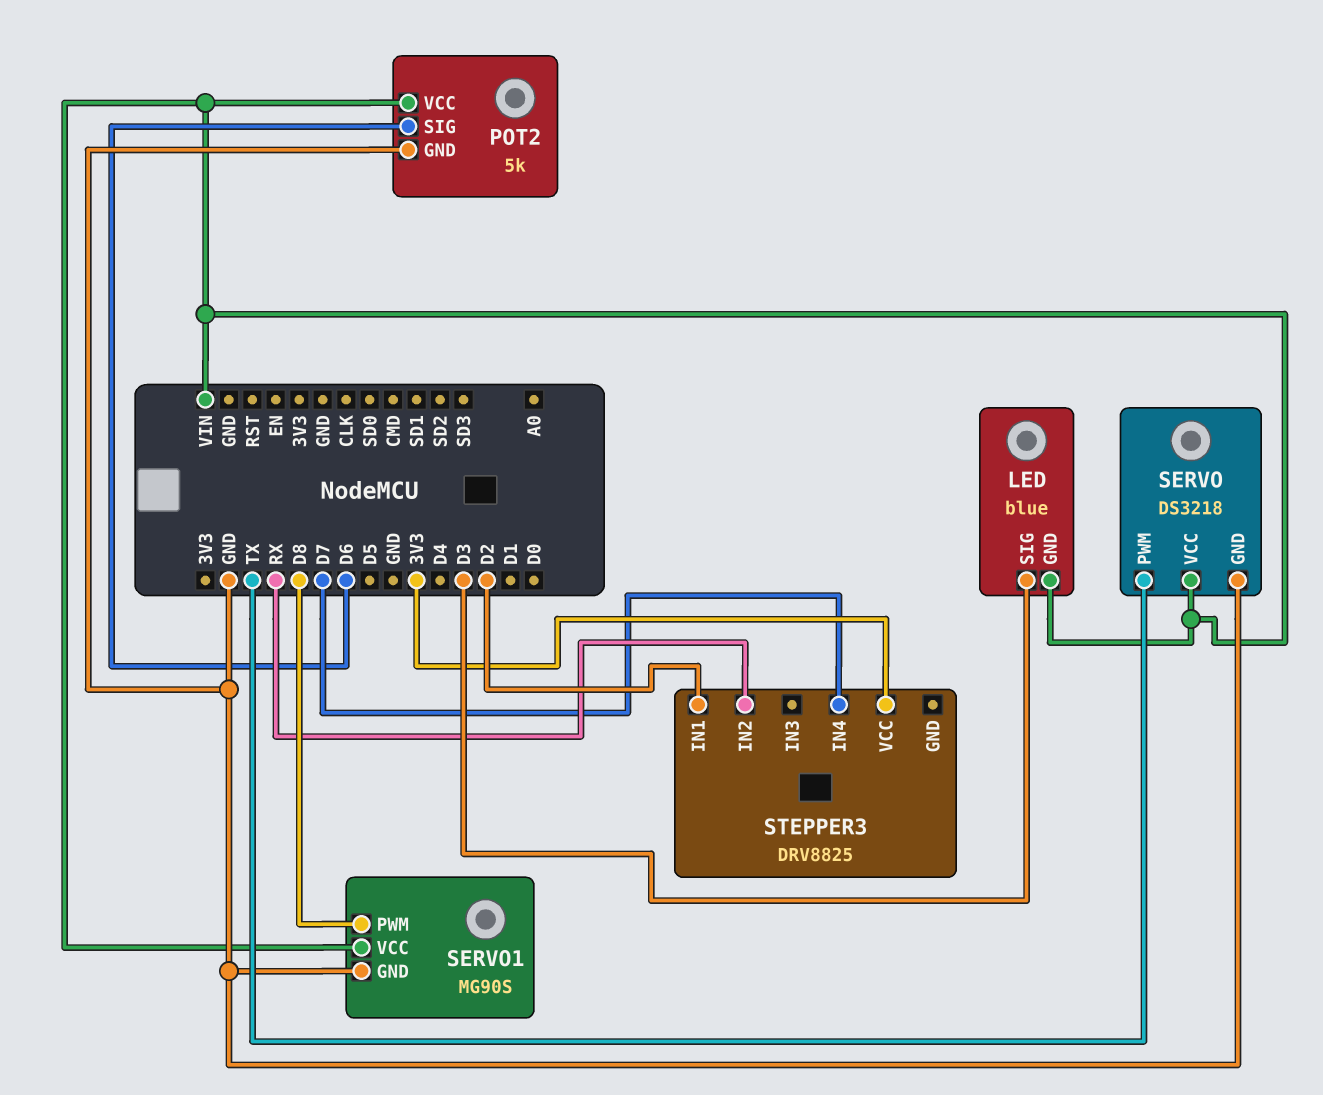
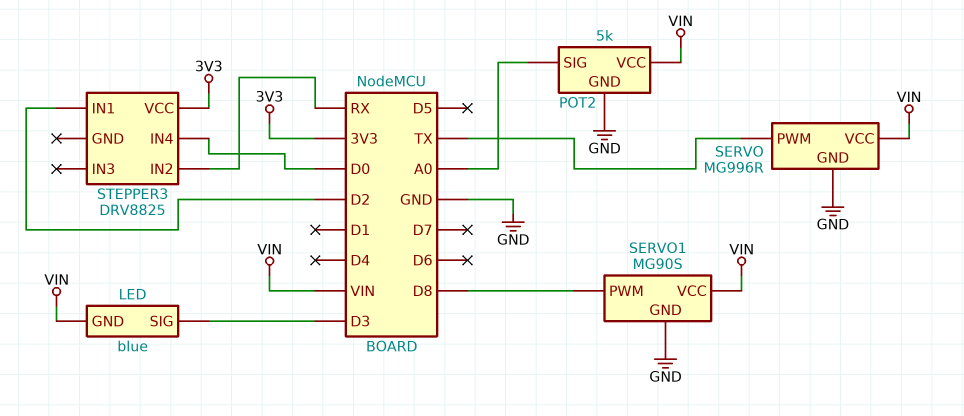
POT2 pin SIG: D6 -> A0
SERVO: DS3218 -> MG996R
STEPPER3 pin IN4: D7 -> D0

